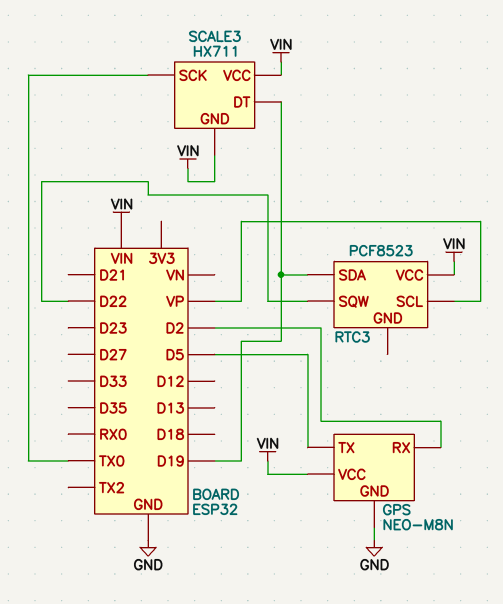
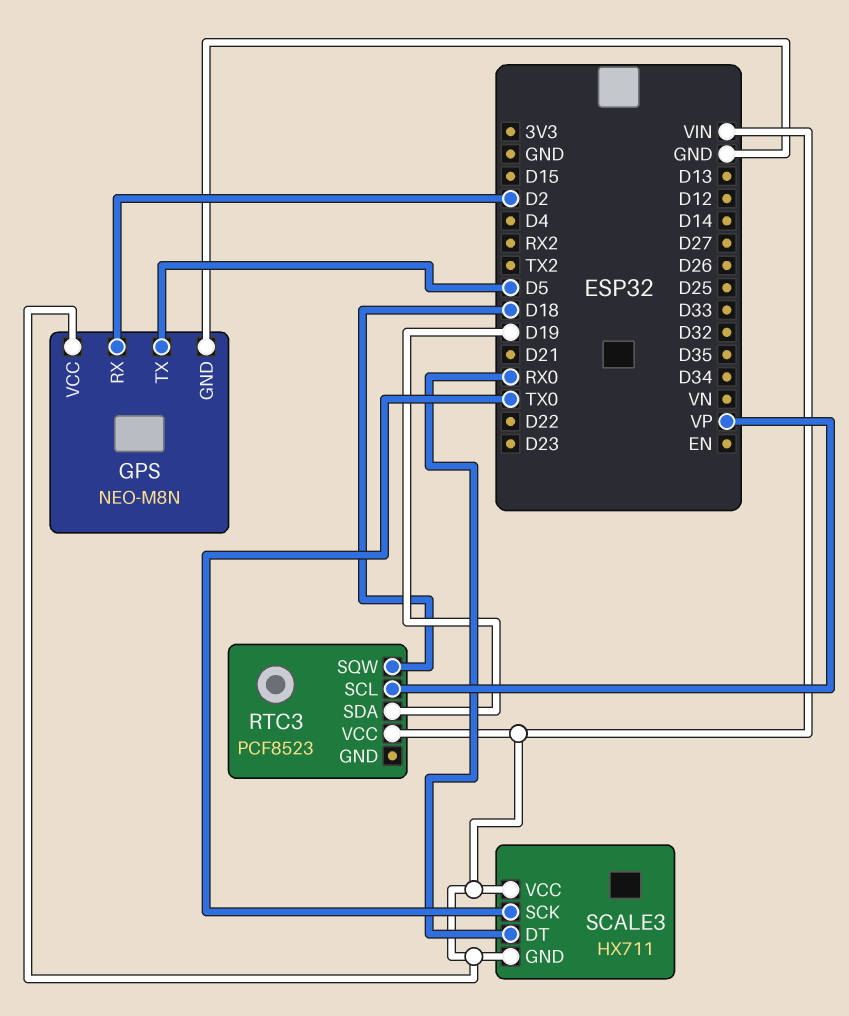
RTC3 pin SQW: D22 -> D18
SCALE3 pin DT: D19 -> RX0

